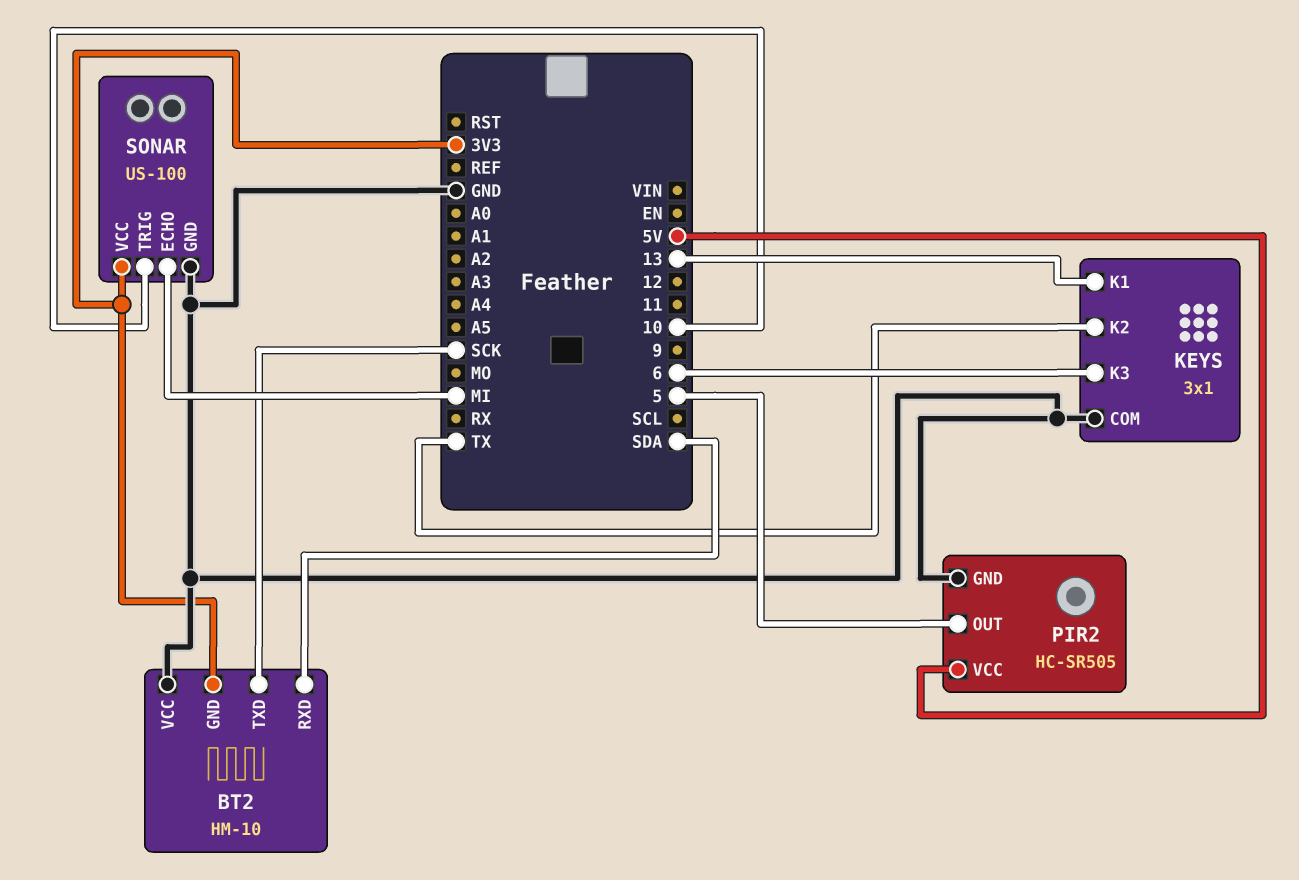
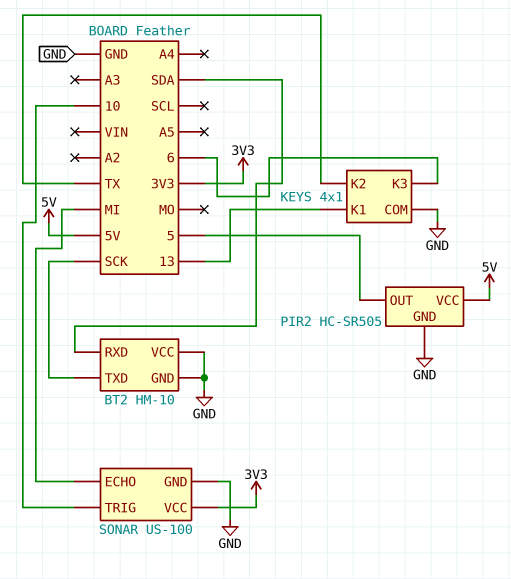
BT2 pin GND: 3V3 -> GND
KEYS: 3x1 -> 4x1

